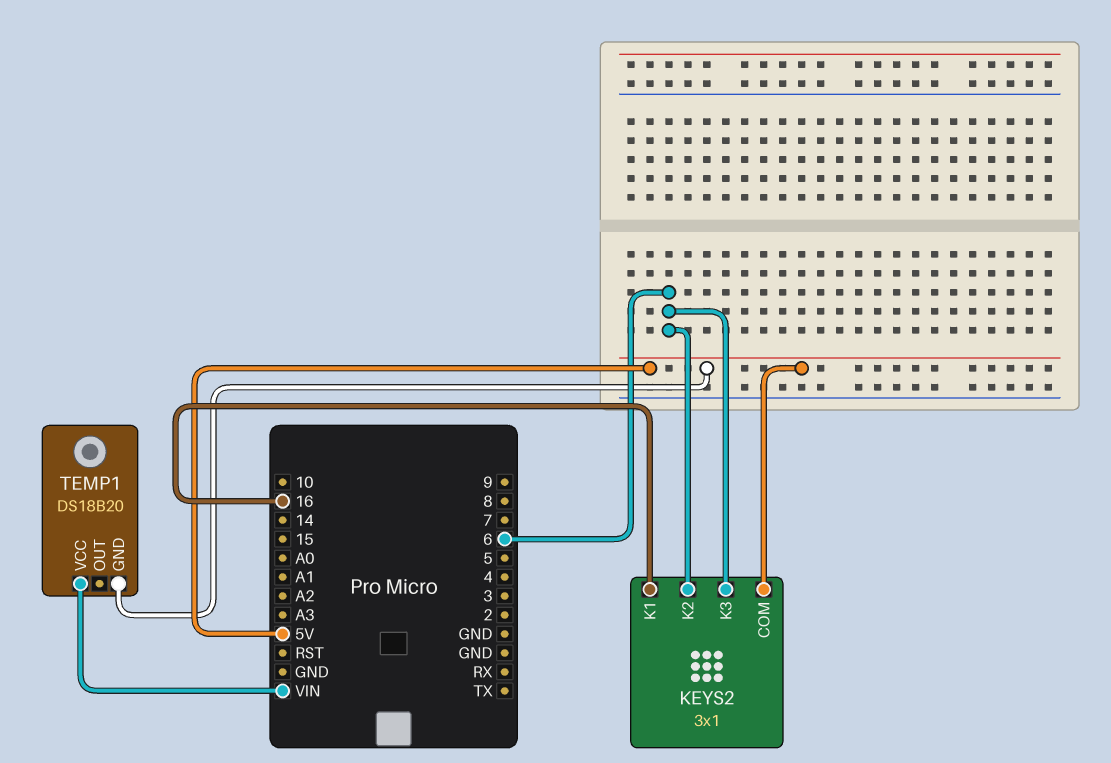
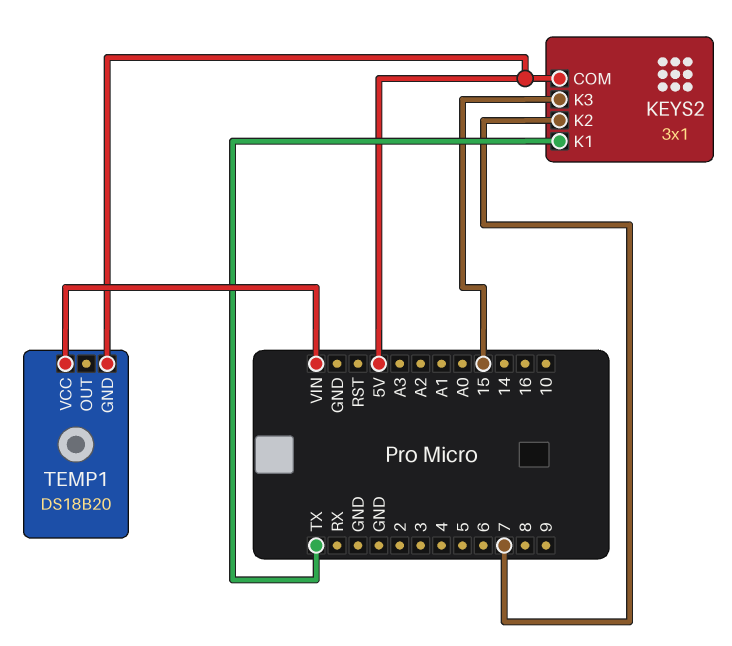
KEYS2 pin K1: 16 -> TX
KEYS2 pin K2: 6 -> 7
KEYS2 pin K3: 6 -> 15

